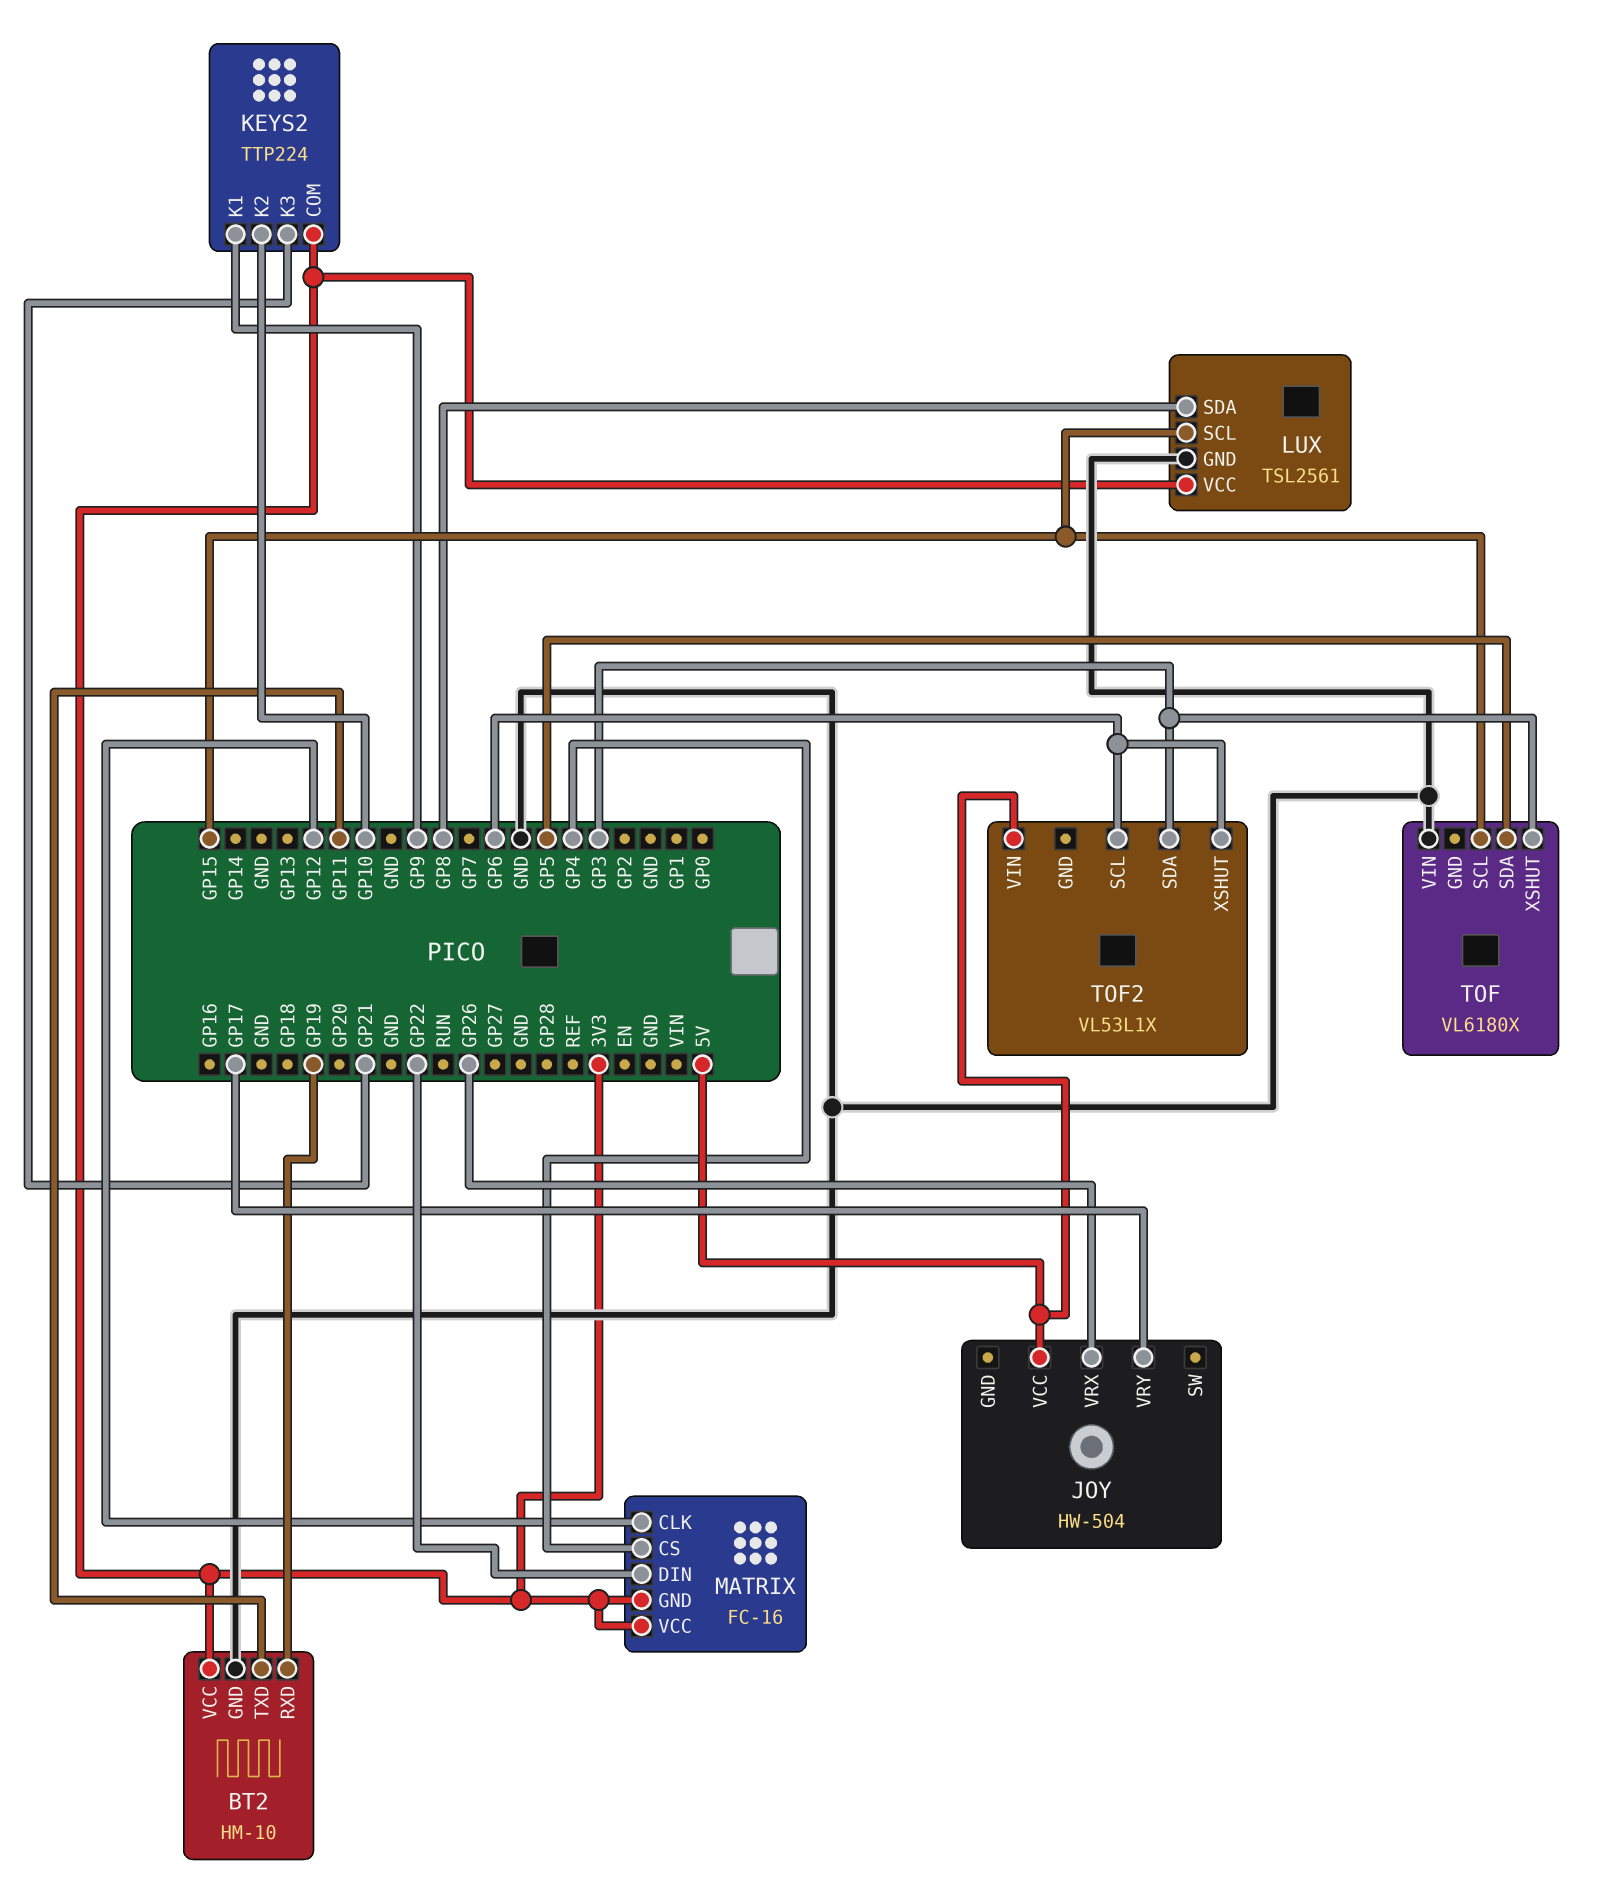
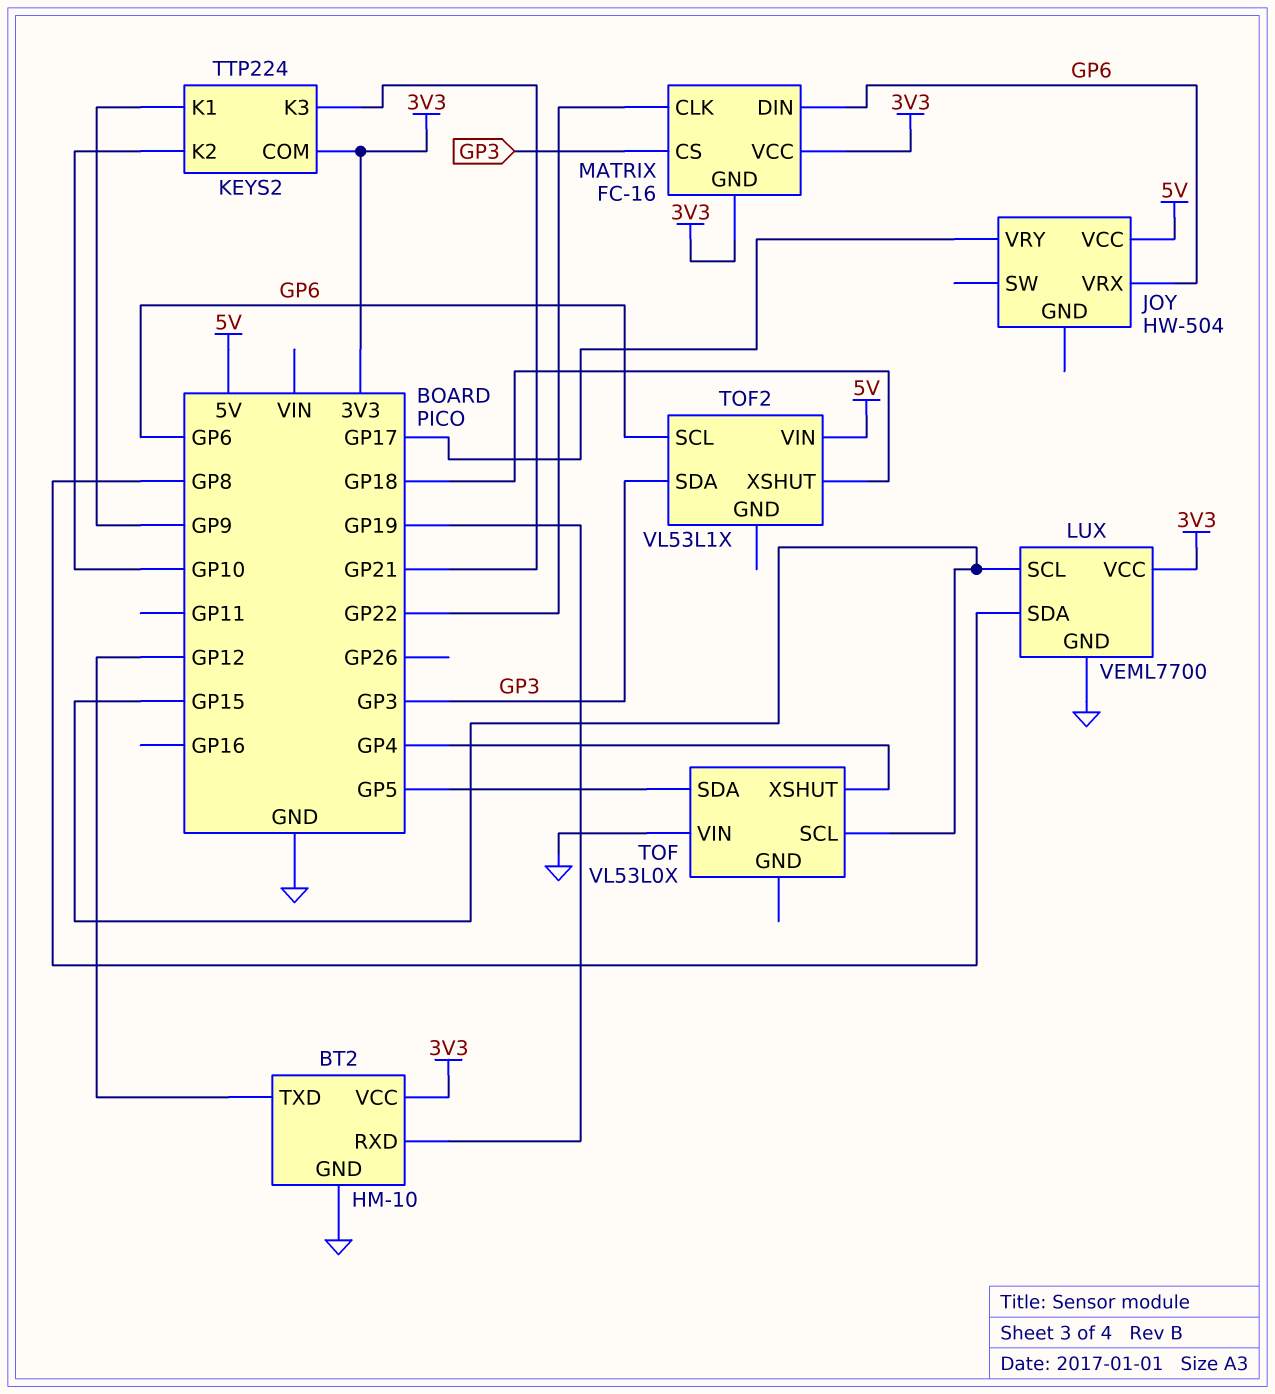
BT2 pin TXD: GP11 -> GP12
JOY pin VRX: GP26 -> GP6
LUX: TSL2561 -> VEML7700
MATRIX pin CLK: GP12 -> GP22
MATRIX pin CS: GP4 -> GP3
MATRIX pin DIN: GP22 -> GP6
TOF: VL6180X -> VL53L0X
TOF pin XSHUT: GP3 -> GP4
TOF2 pin XSHUT: GP6 -> GP18

